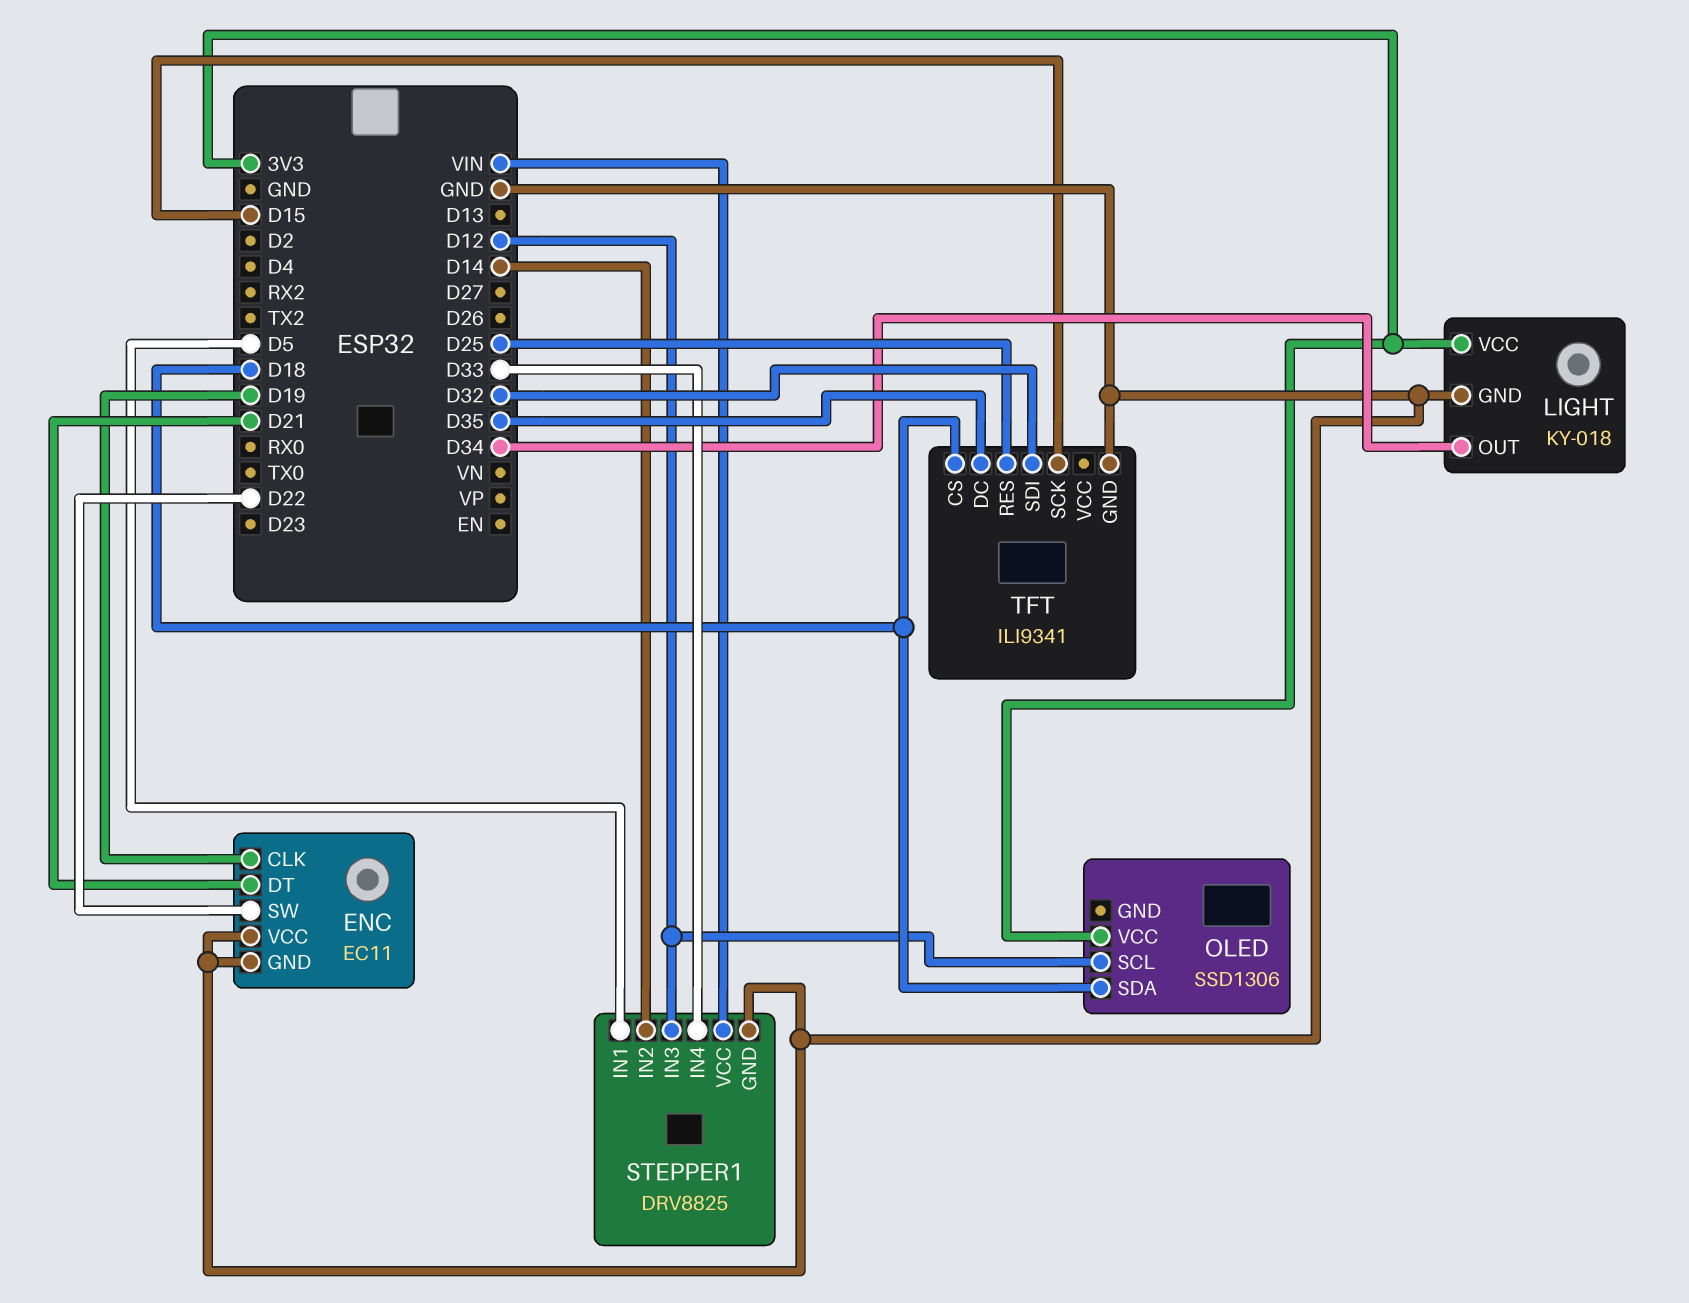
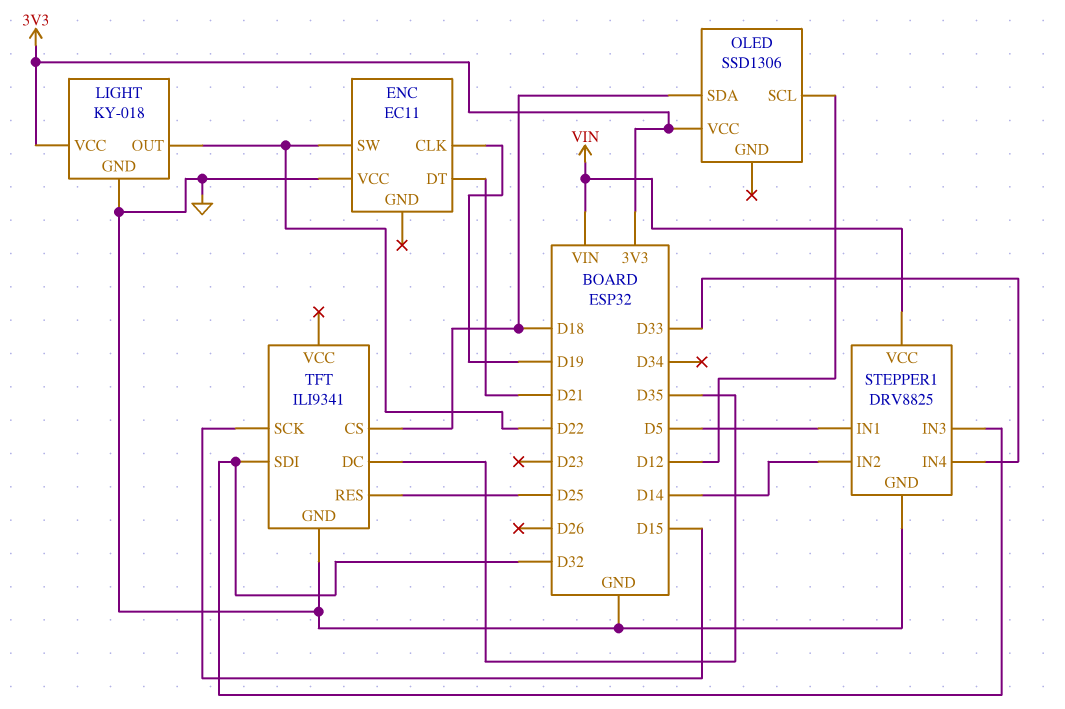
ENC pin GND: GND -> none
LIGHT pin OUT: D34 -> D22
STEPPER1 pin IN3: D12 -> D32

